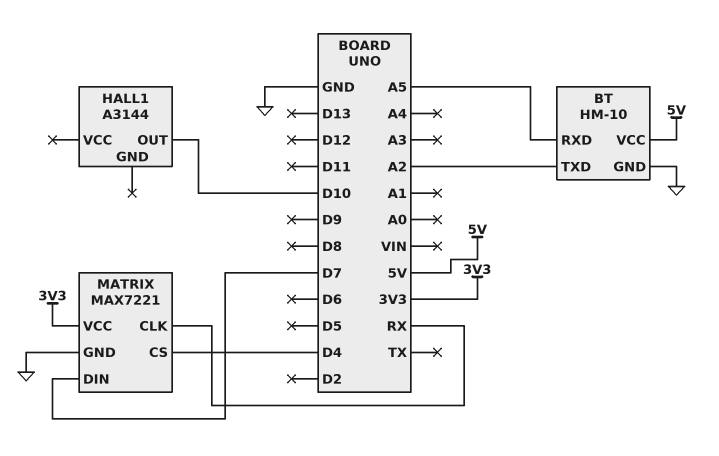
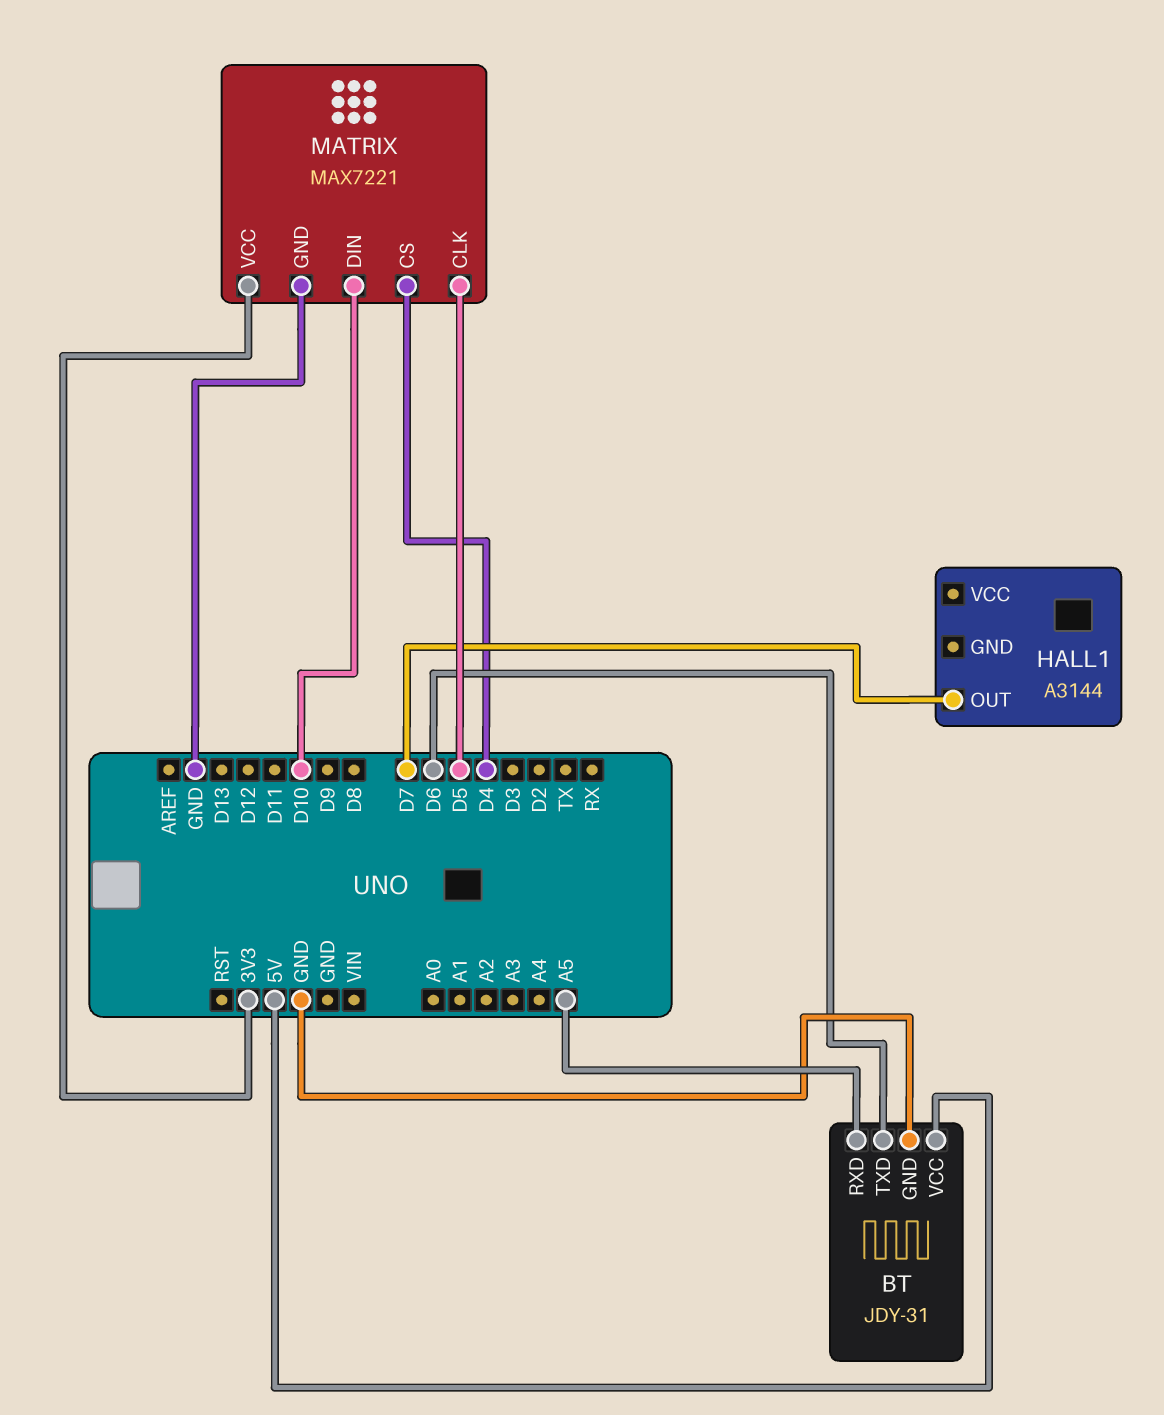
BT: HM-10 -> JDY-31
BT pin TXD: A2 -> D6
HALL1 pin OUT: D10 -> D7
MATRIX pin CLK: RX -> D5
MATRIX pin DIN: D7 -> D10

